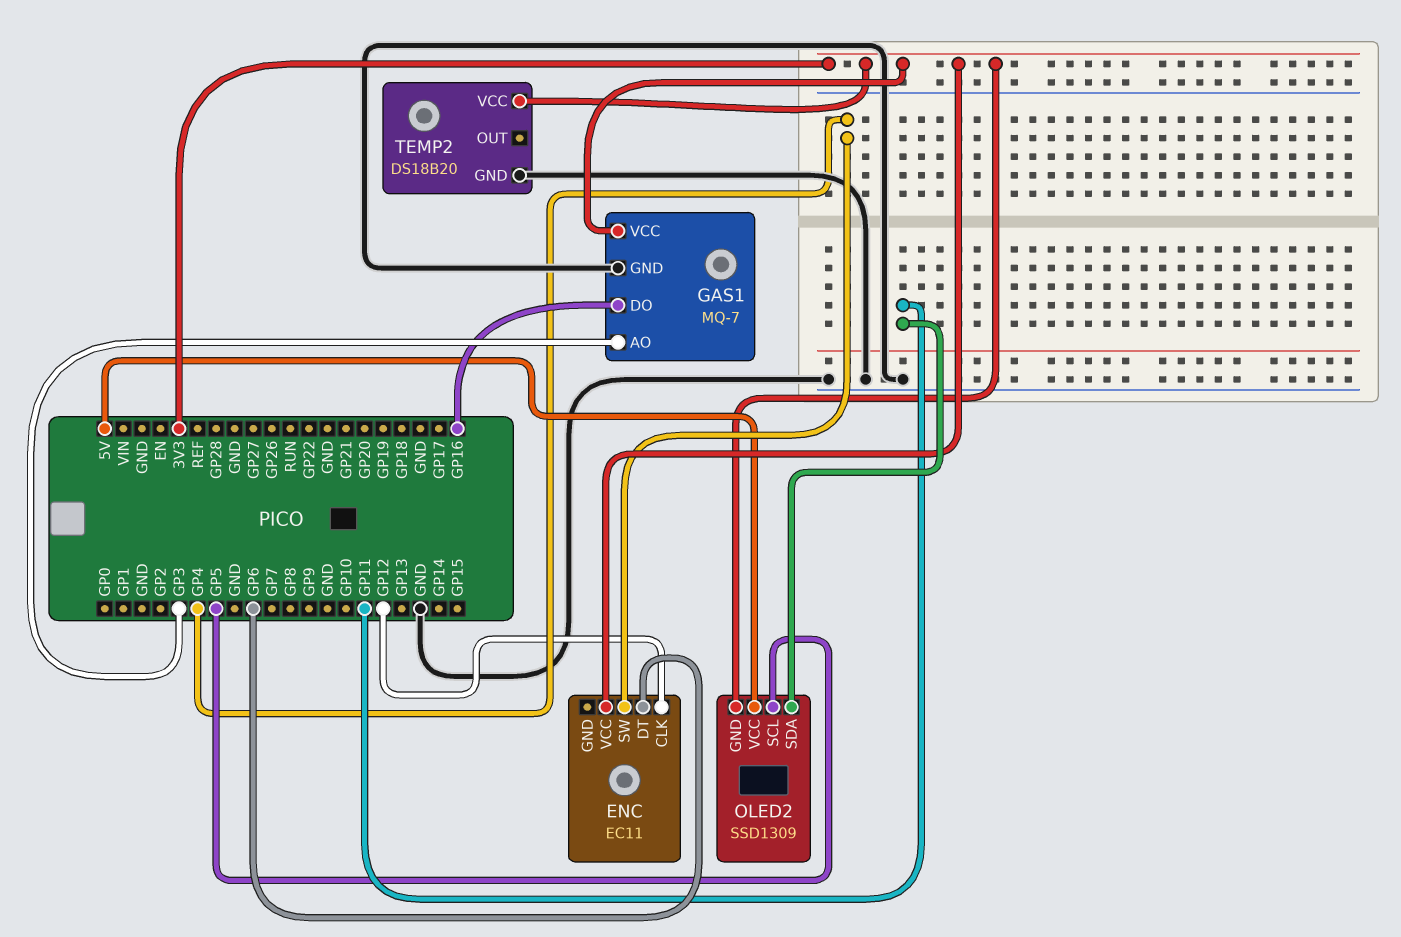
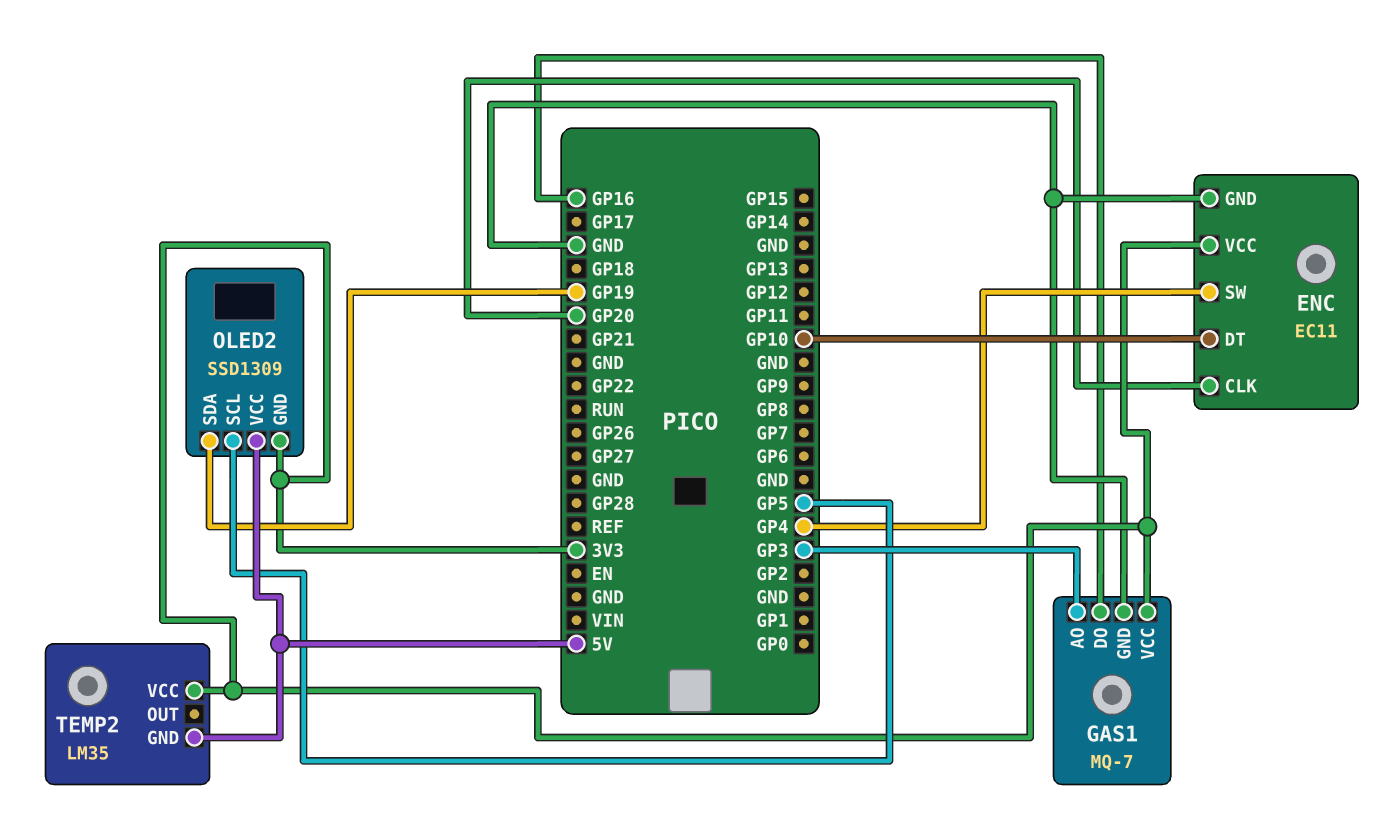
ENC pin CLK: GP12 -> GP20
ENC pin DT: GP6 -> GP10
ENC pin GND: none -> GND
OLED2 pin SDA: GP11 -> GP19
TEMP2: DS18B20 -> LM35
TEMP2 pin GND: GND -> 5V

